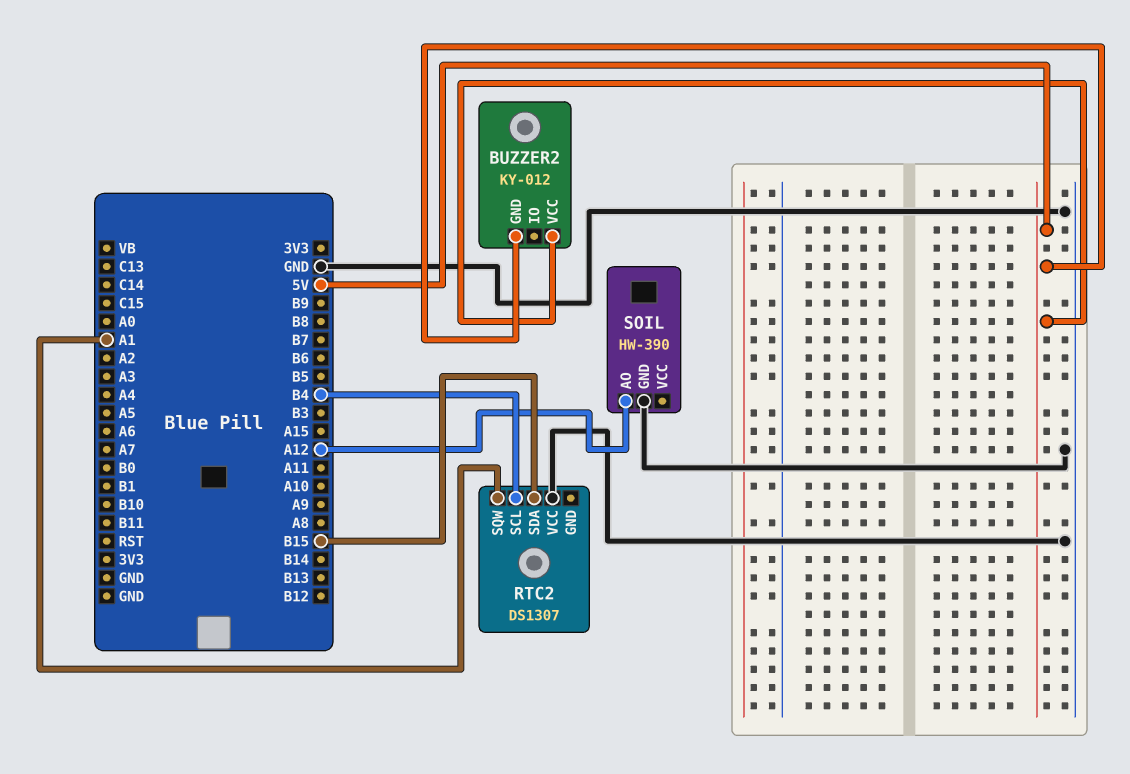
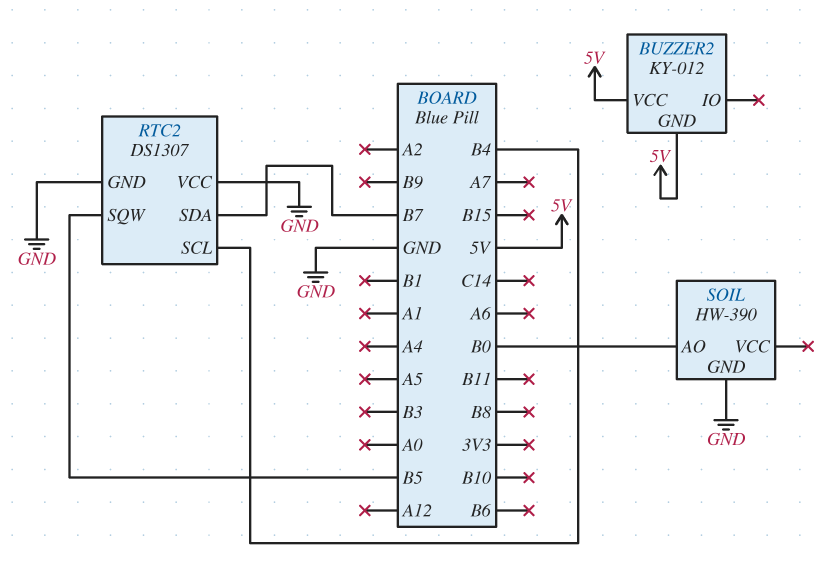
RTC2 pin GND: none -> GND
RTC2 pin SDA: B15 -> B7
RTC2 pin SQW: A1 -> B5
SOIL pin AO: A12 -> B0

